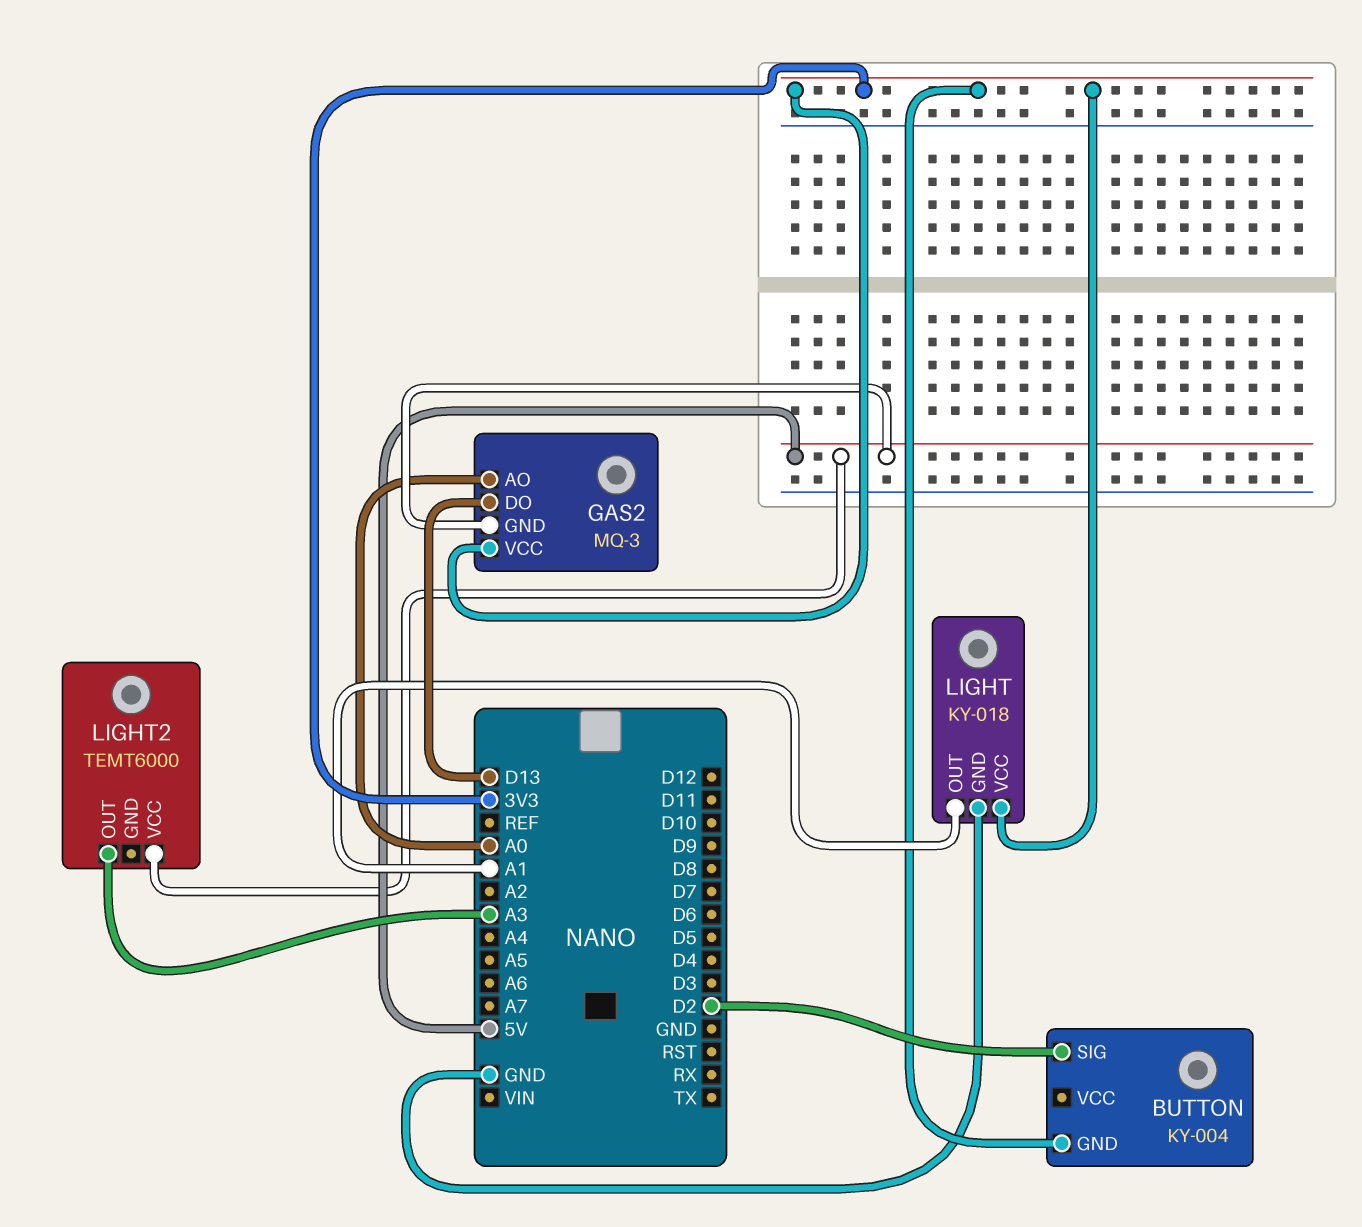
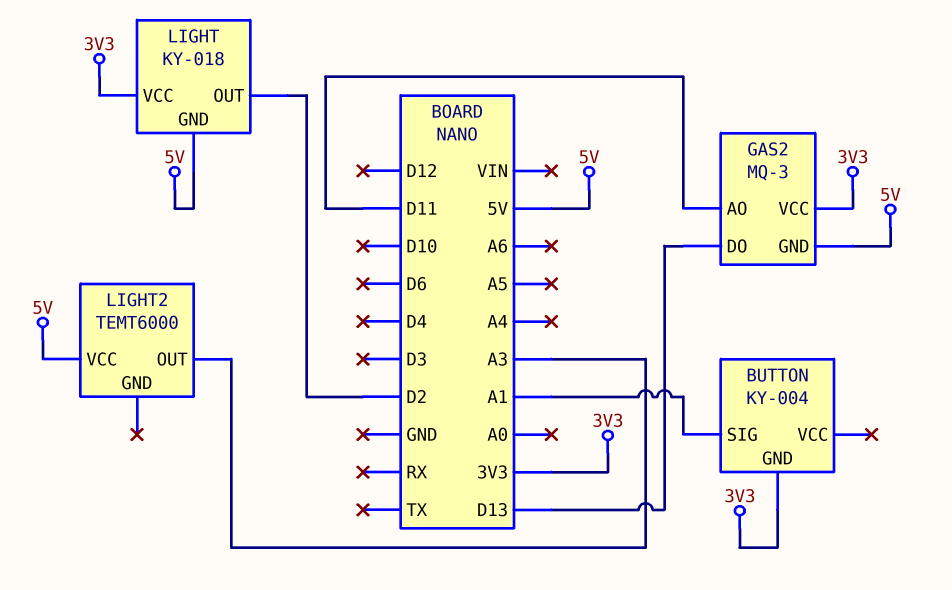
BUTTON pin SIG: D2 -> A1
GAS2 pin AO: A0 -> D11
LIGHT pin GND: GND -> 5V
LIGHT pin OUT: A1 -> D2

